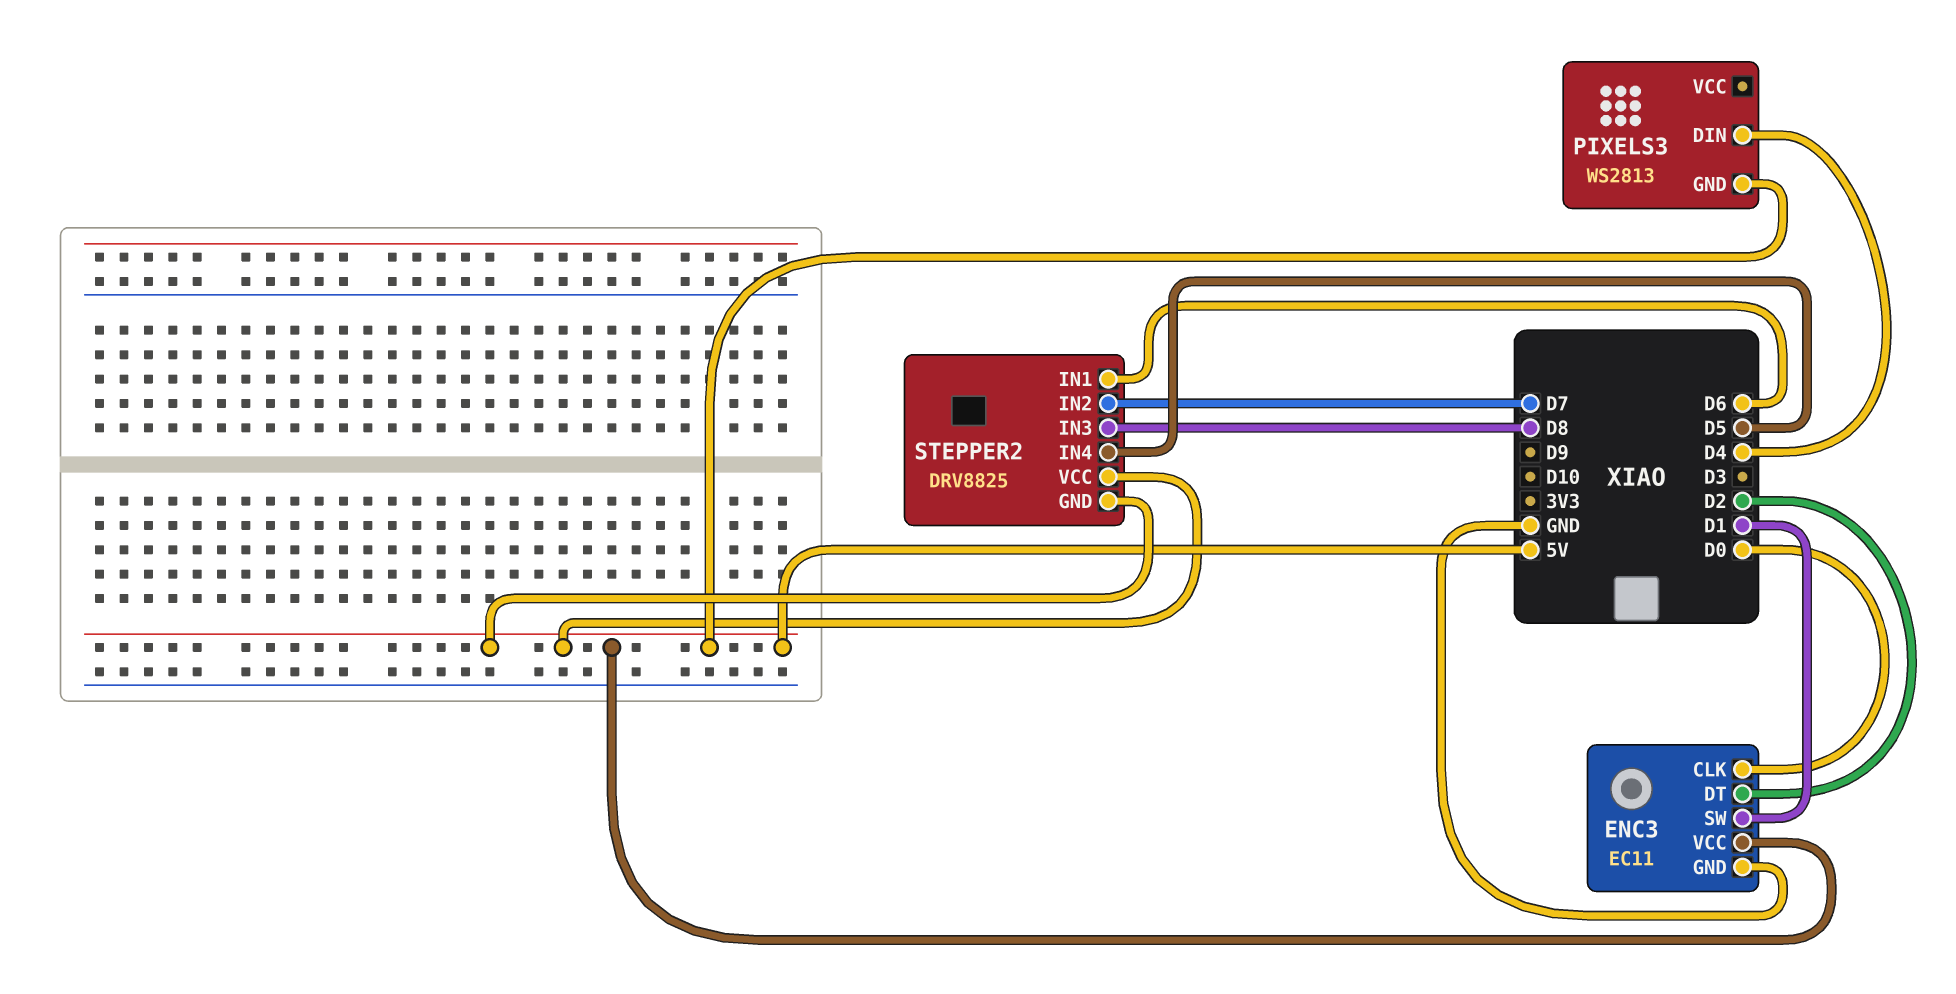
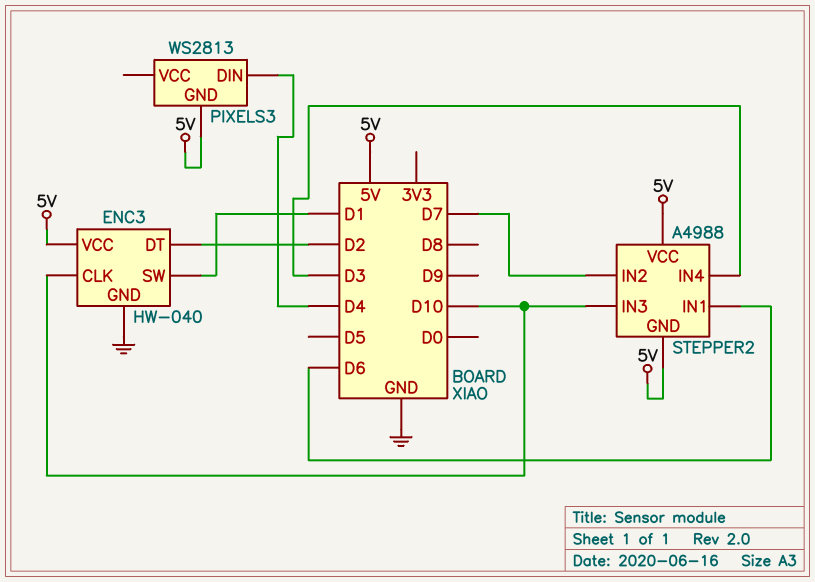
ENC3: EC11 -> HW-040
ENC3 pin CLK: D0 -> D10
STEPPER2: DRV8825 -> A4988
STEPPER2 pin IN3: D8 -> D10
STEPPER2 pin IN4: D5 -> D3

